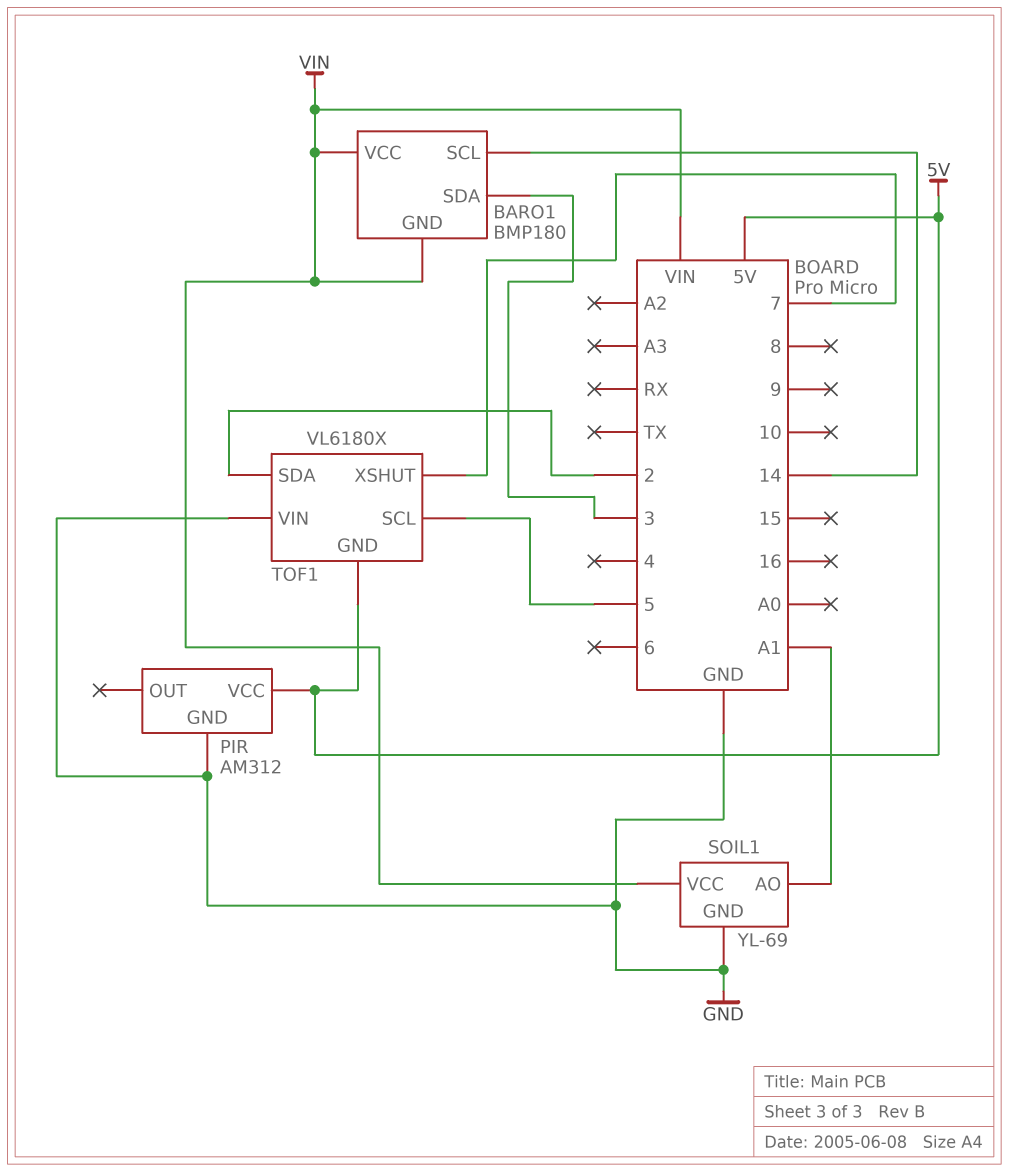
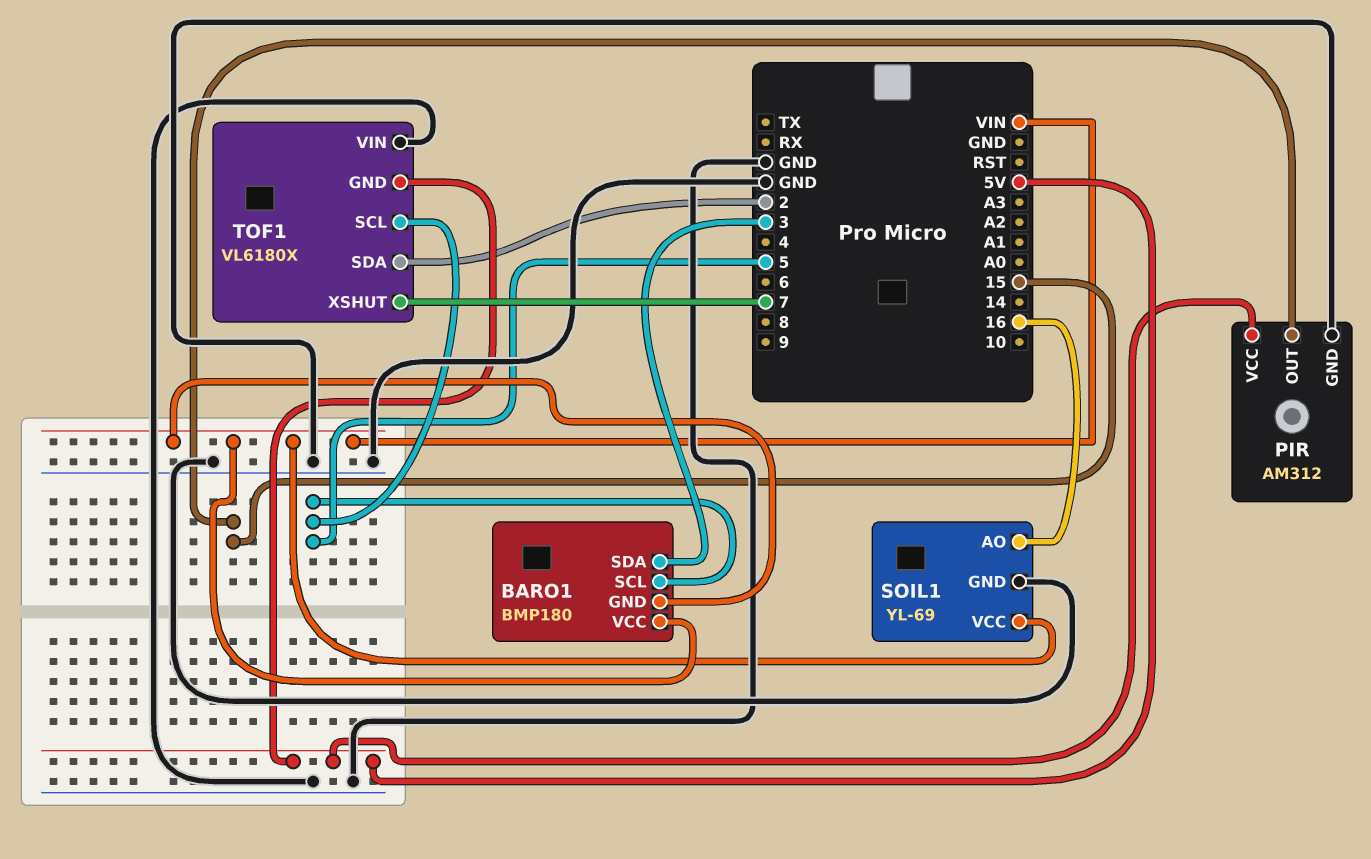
BARO1 pin SCL: 14 -> 5
PIR pin OUT: none -> 15
SOIL1 pin AO: A1 -> 16

